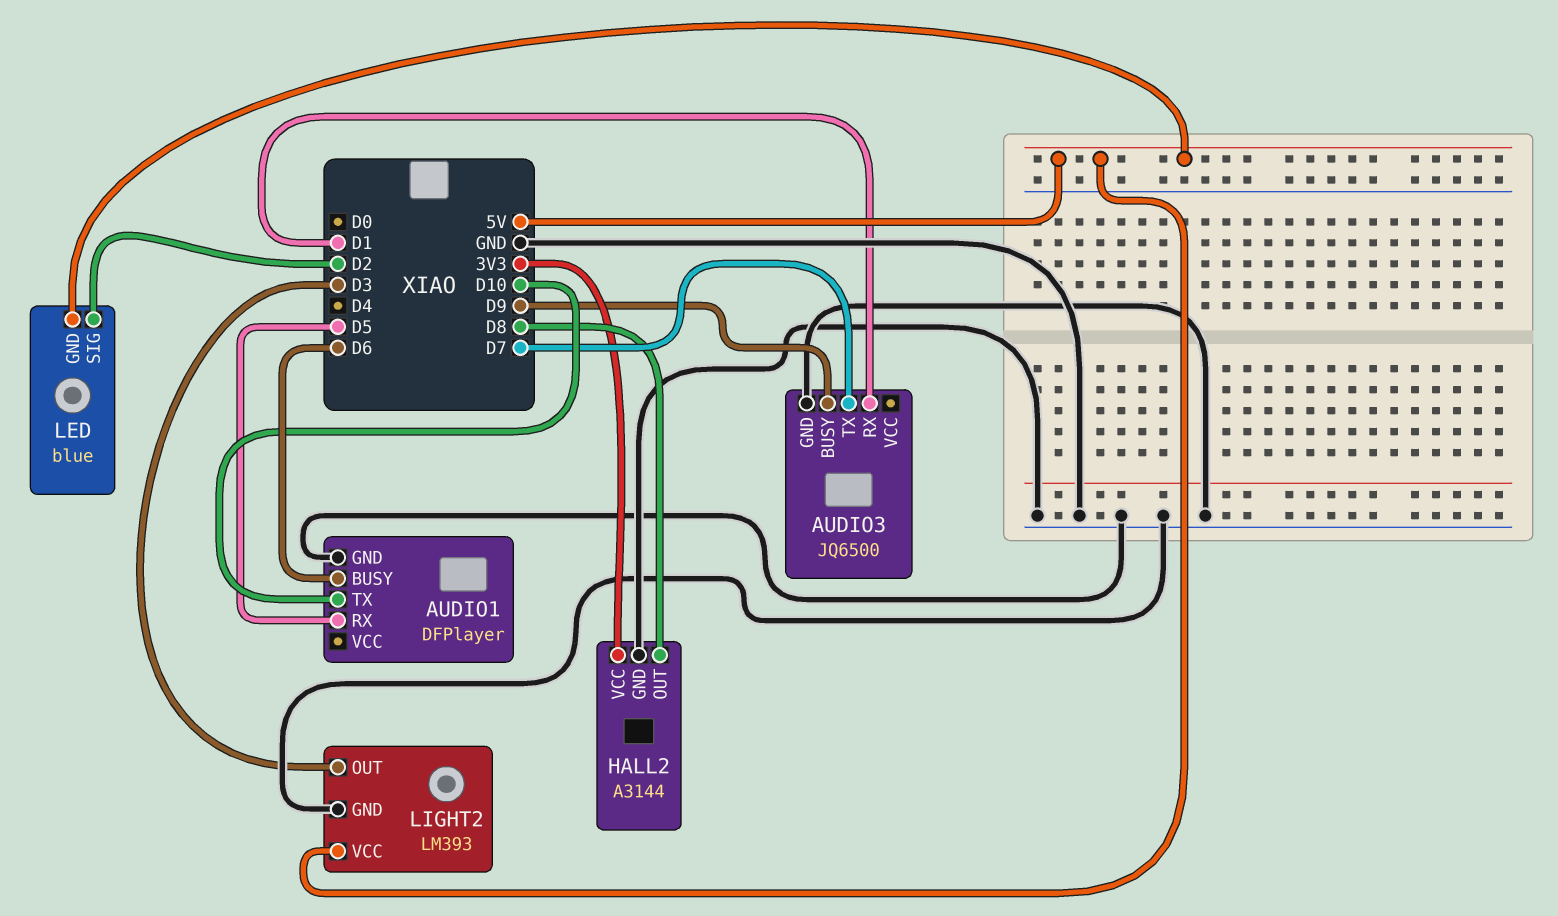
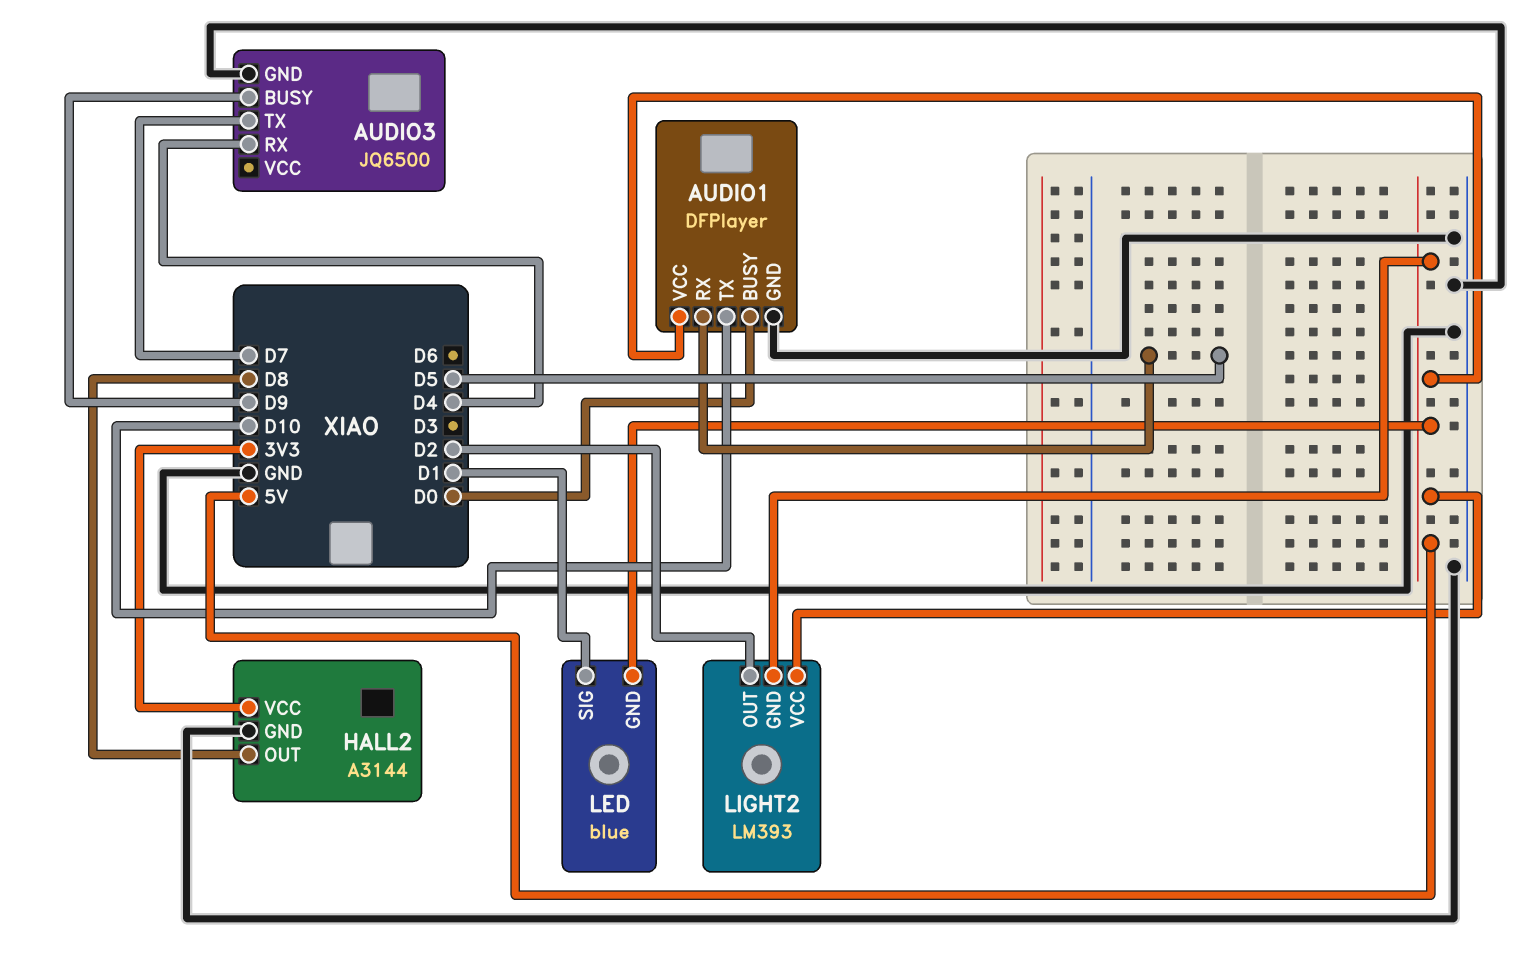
AUDIO1 pin BUSY: D6 -> D0
AUDIO1 pin VCC: none -> 5V
AUDIO3 pin RX: D1 -> D4
LED pin SIG: D2 -> D1
LIGHT2 pin GND: GND -> 5V
LIGHT2 pin OUT: D3 -> D2

